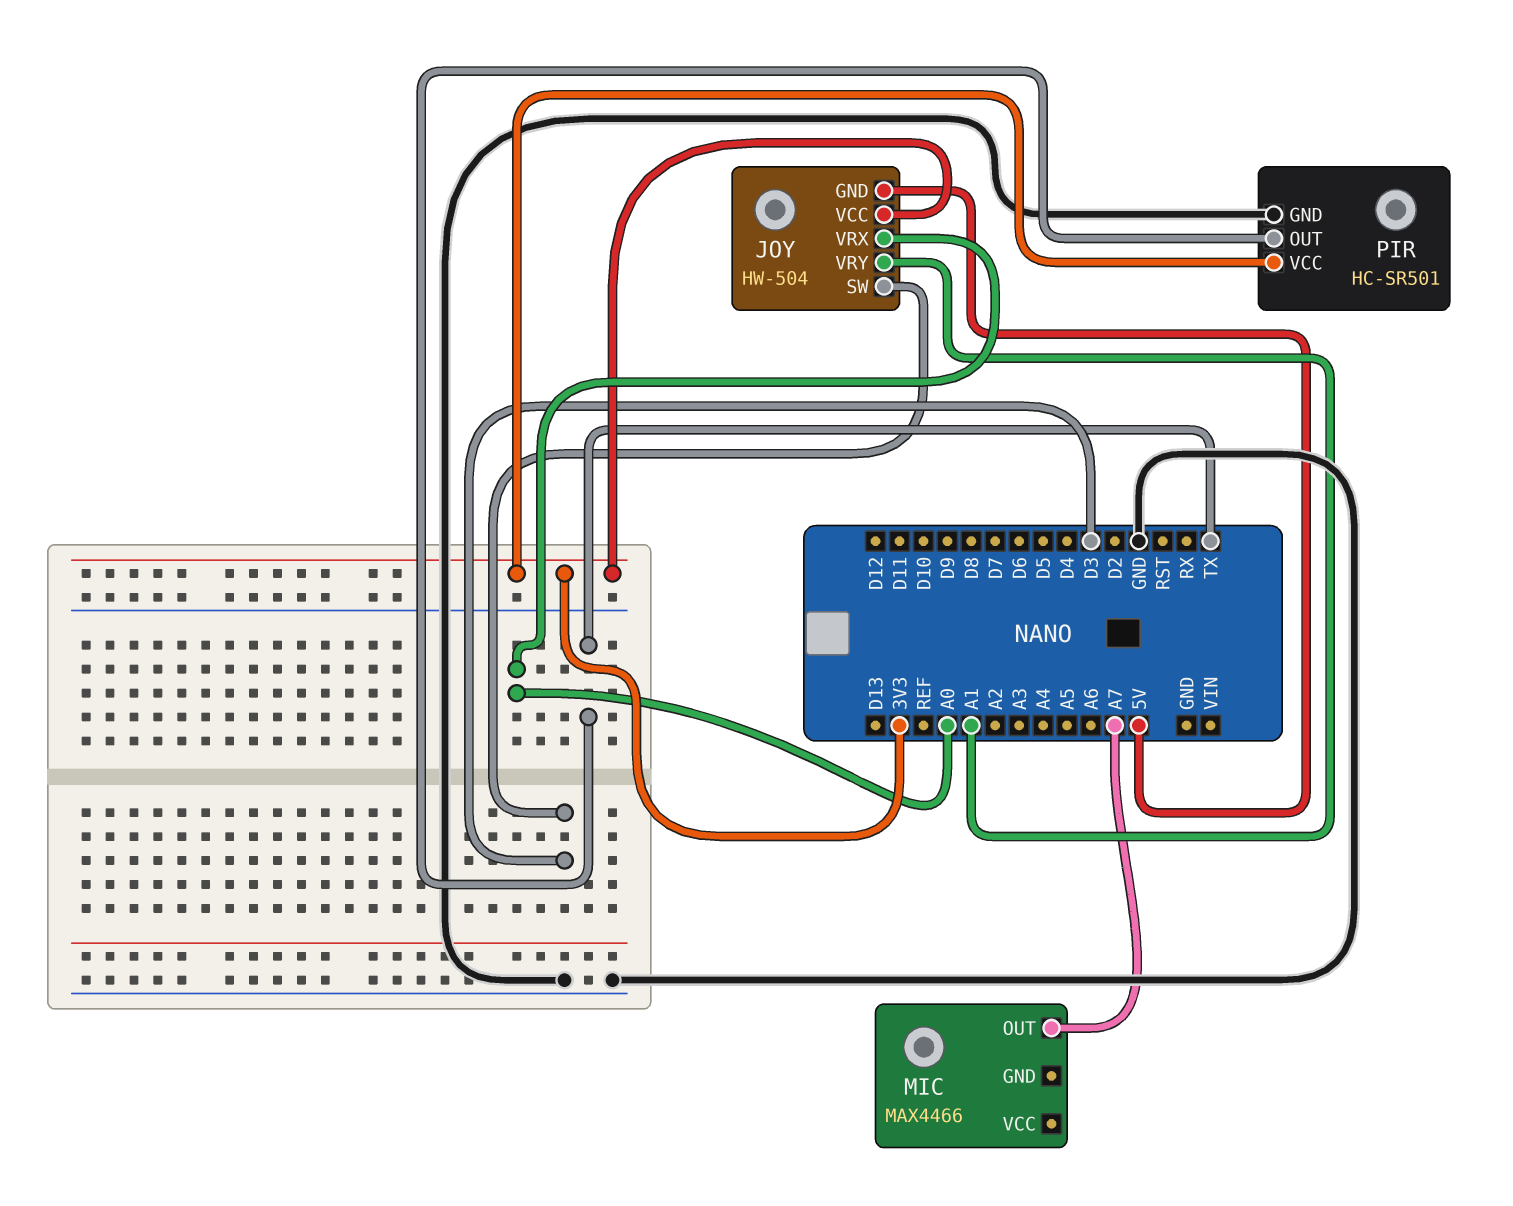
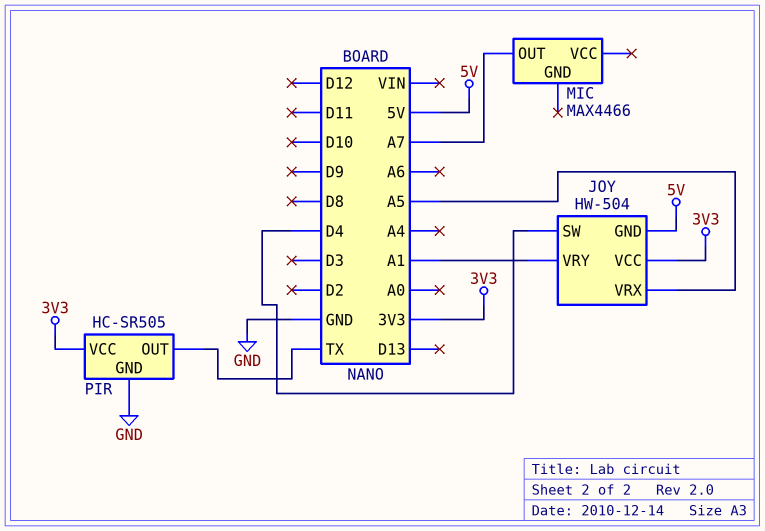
JOY pin SW: D3 -> D4
JOY pin VRX: A0 -> A5
PIR: HC-SR501 -> HC-SR505

